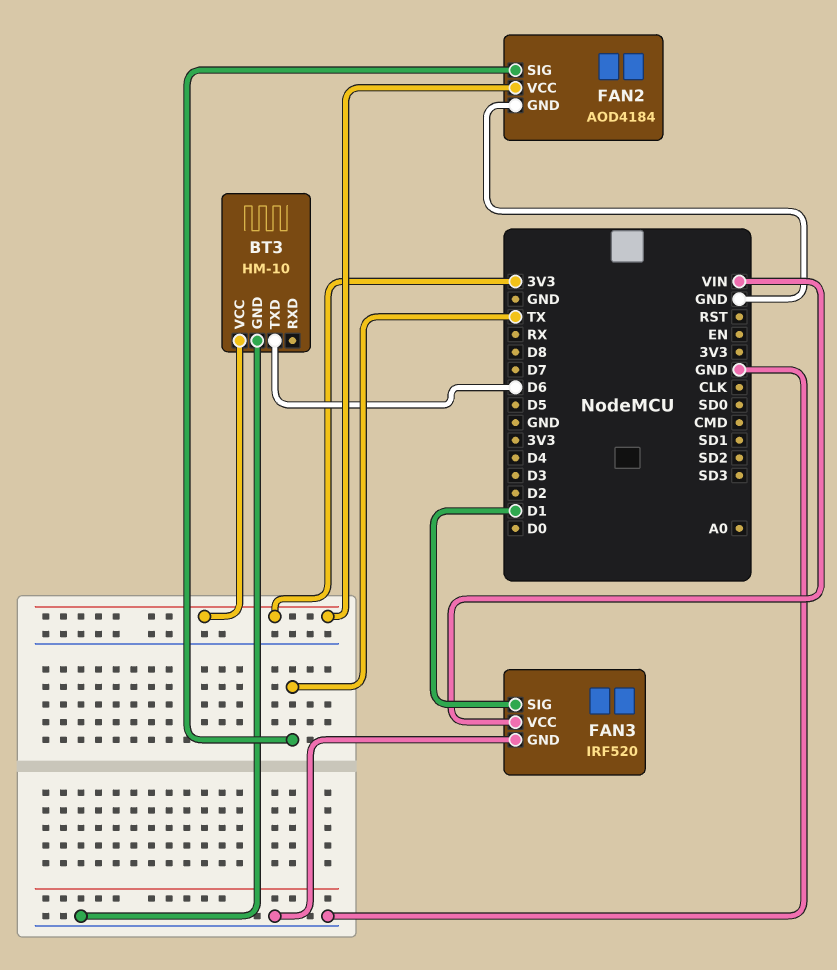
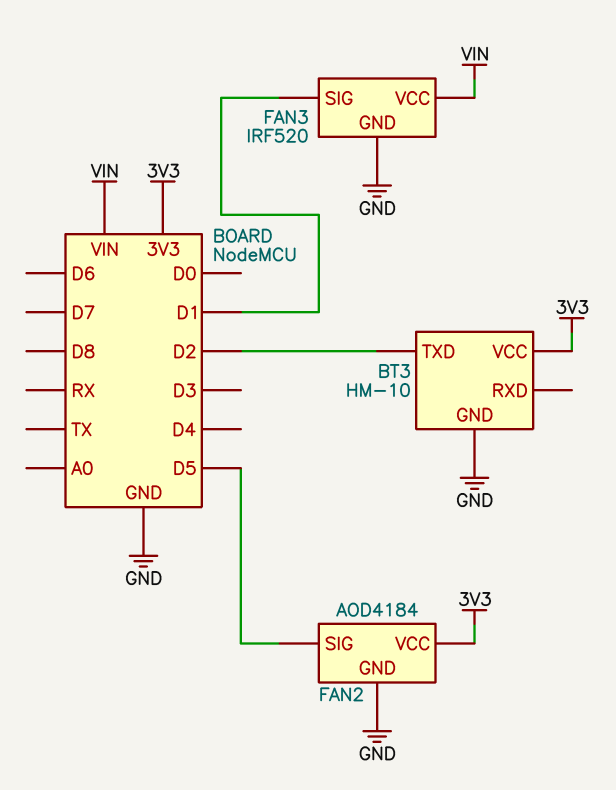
BT3 pin TXD: D6 -> D2
FAN2 pin SIG: TX -> D5

